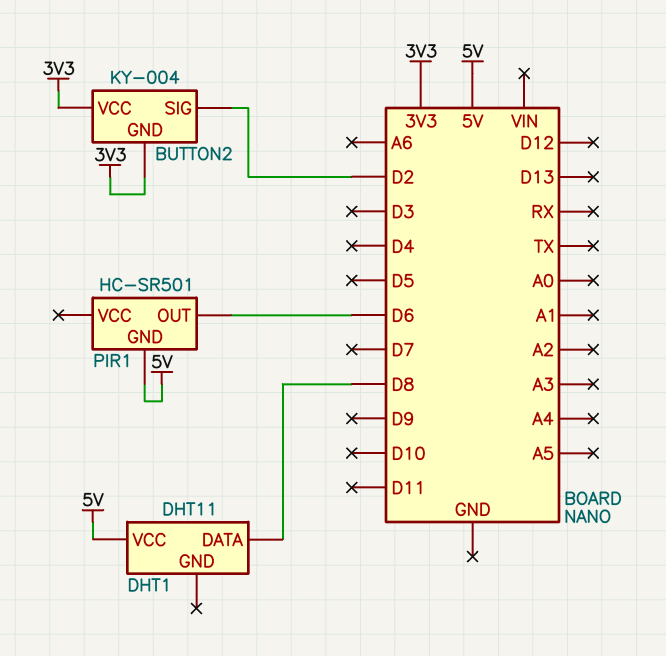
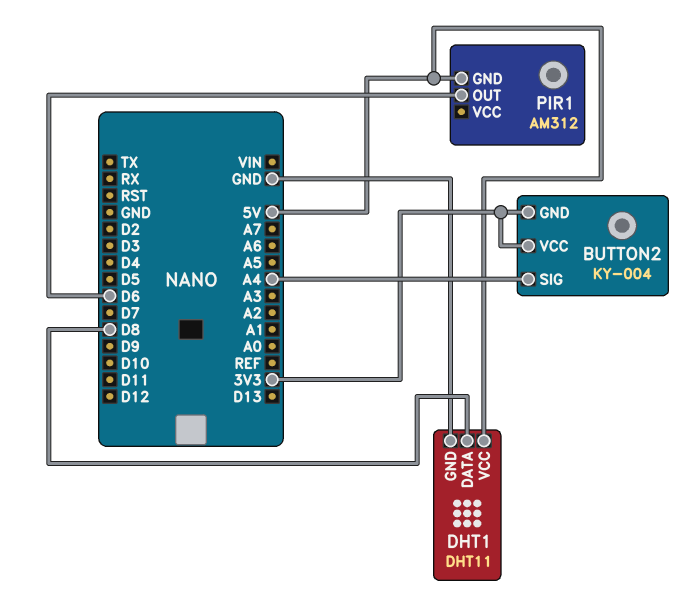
BUTTON2 pin SIG: D2 -> A4
DHT1 pin GND: none -> GND
PIR1: HC-SR501 -> AM312

